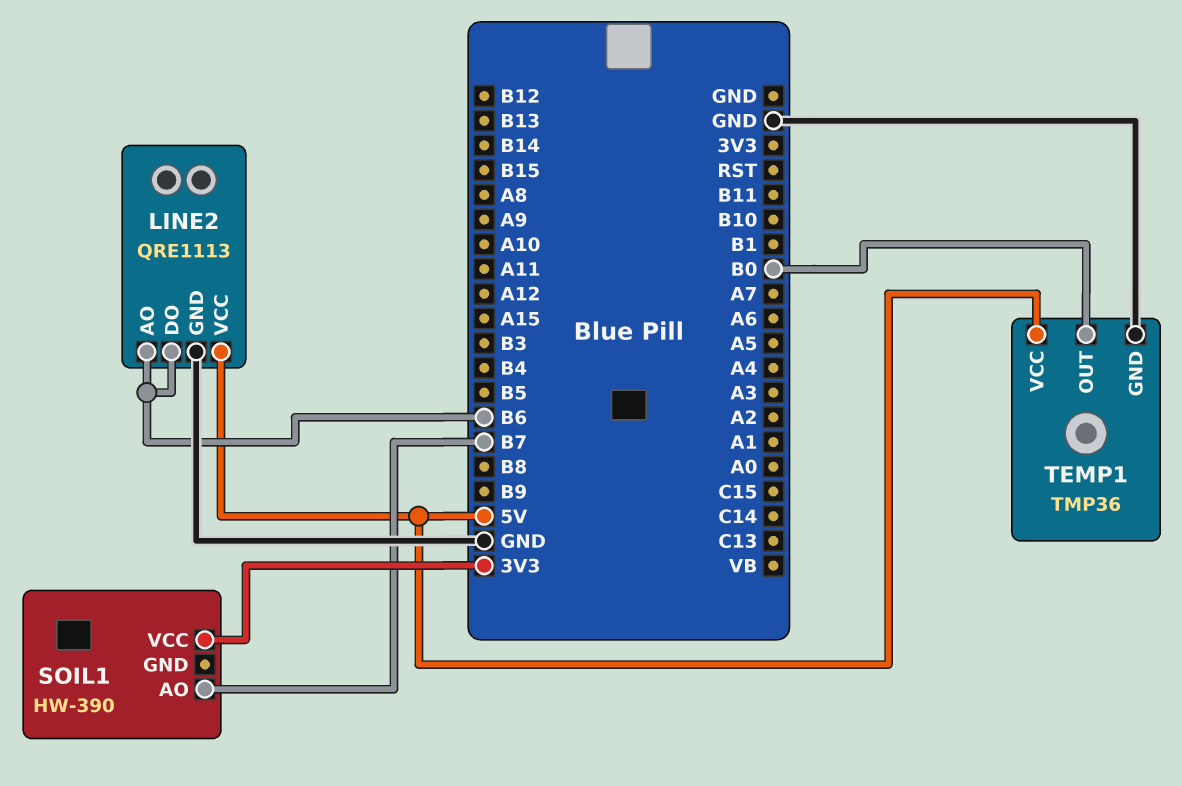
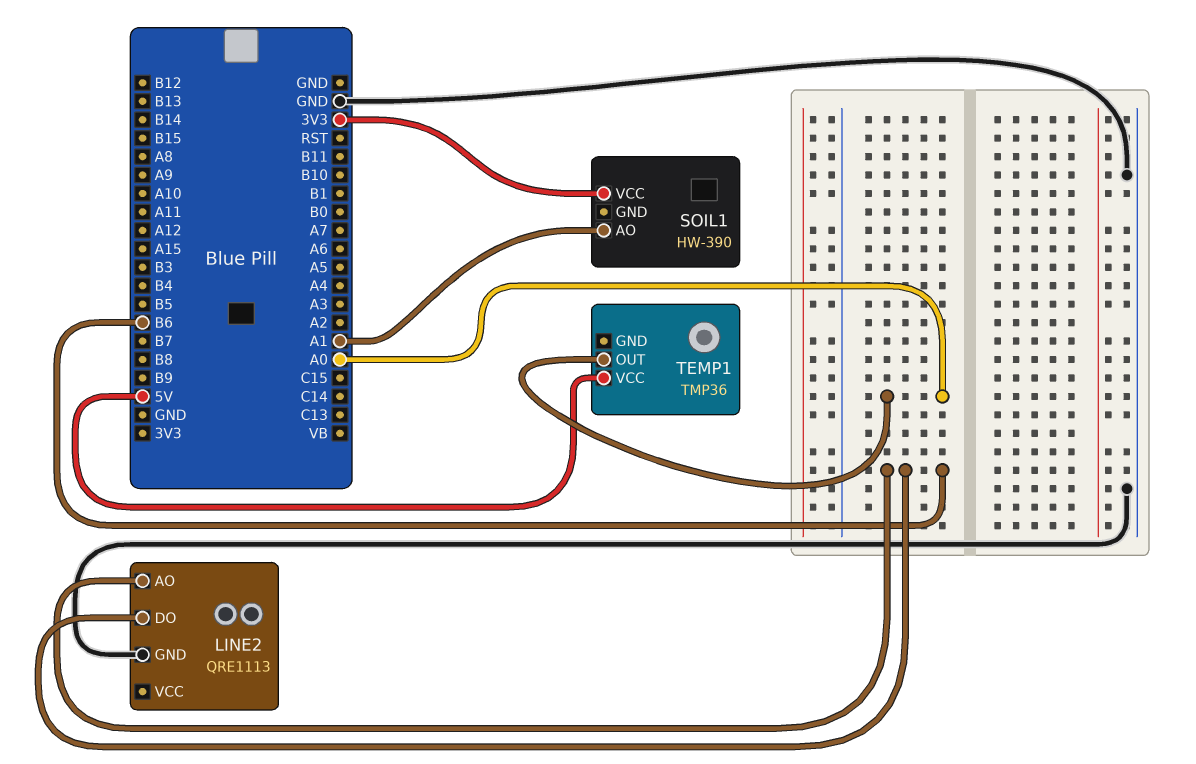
LINE2 pin VCC: 5V -> none
SOIL1 pin AO: B7 -> A1
TEMP1 pin GND: GND -> none
TEMP1 pin OUT: B0 -> A0

